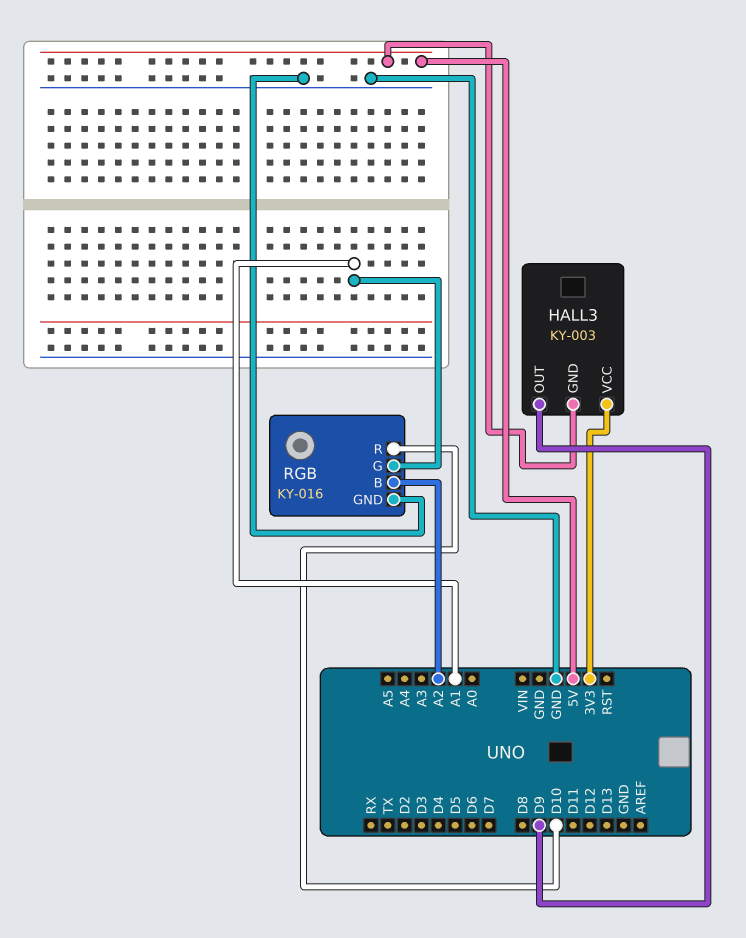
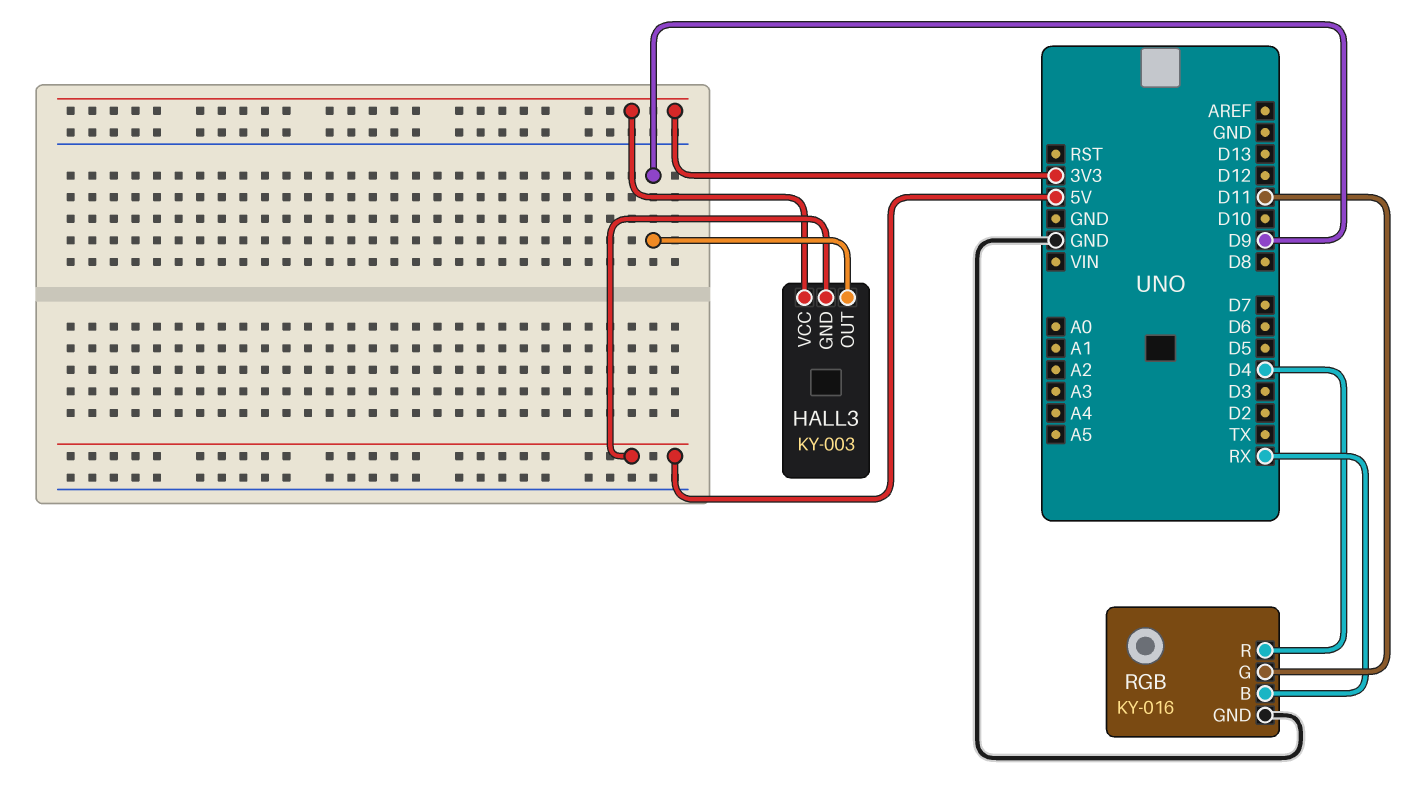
RGB pin B: A2 -> RX
RGB pin G: A1 -> D11
RGB pin R: D10 -> D4

